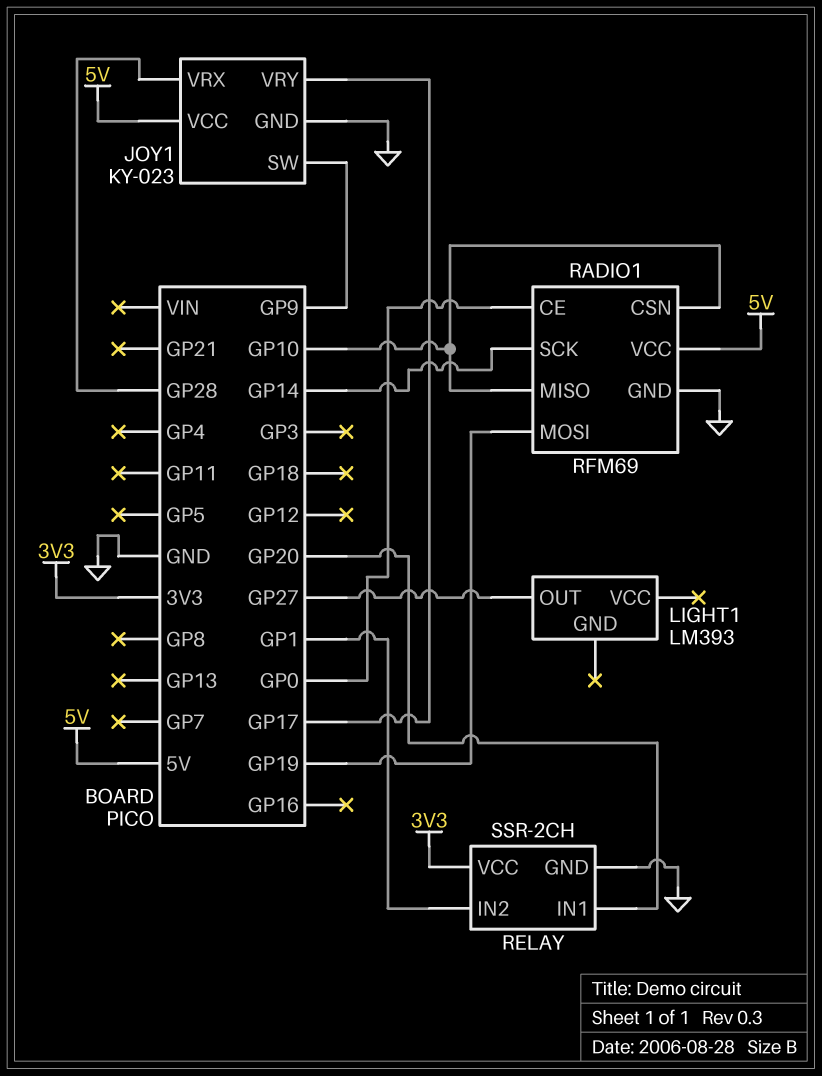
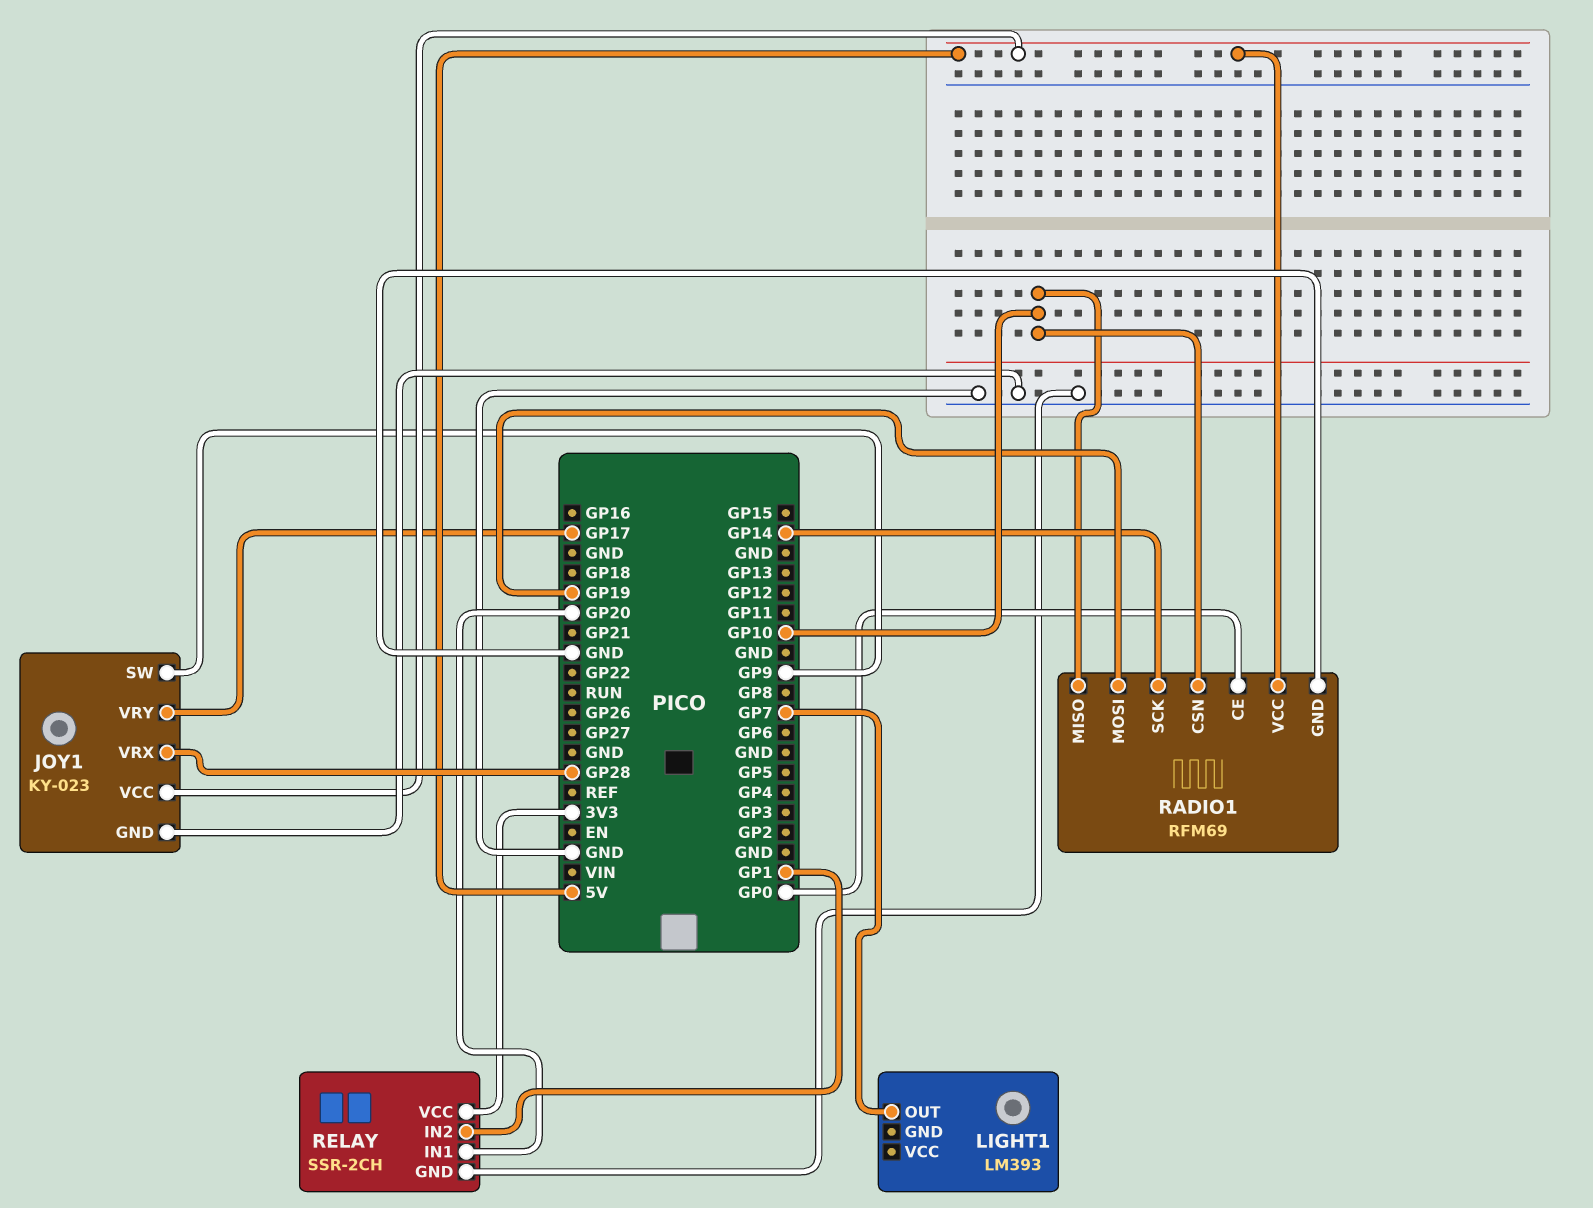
LIGHT1 pin OUT: GP27 -> GP7

